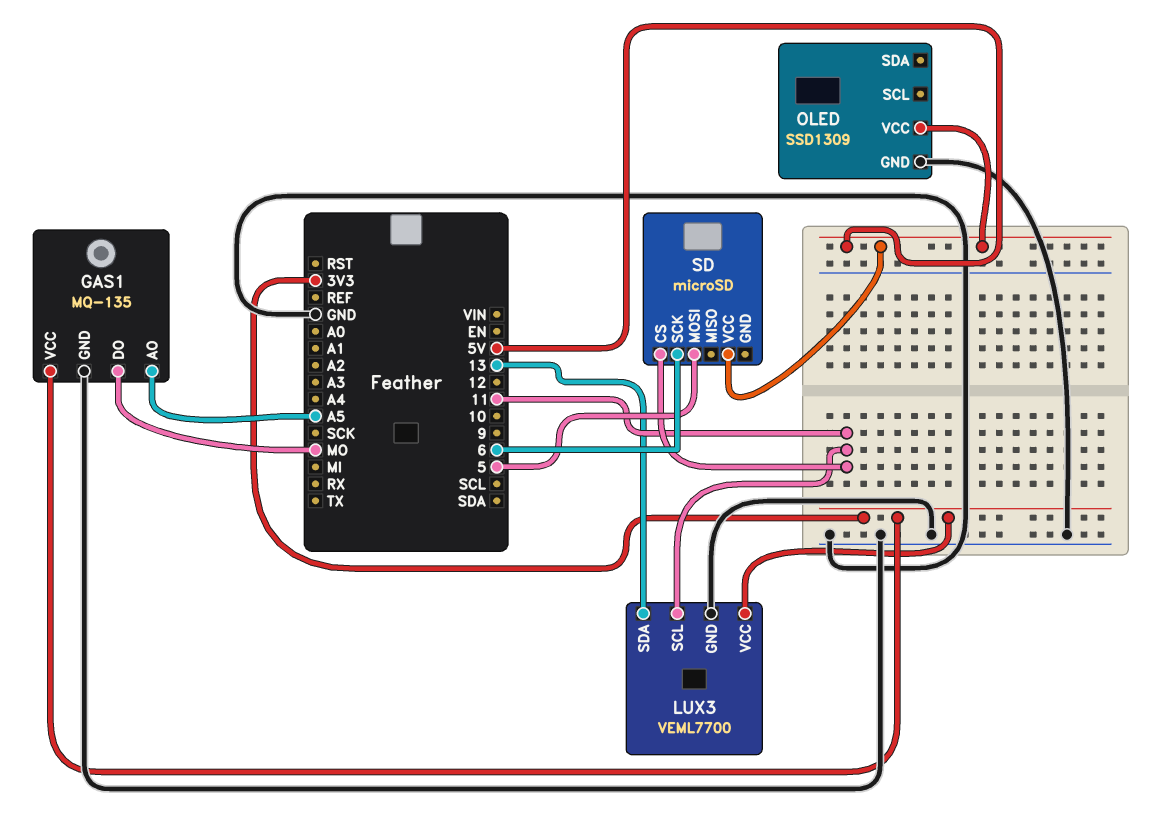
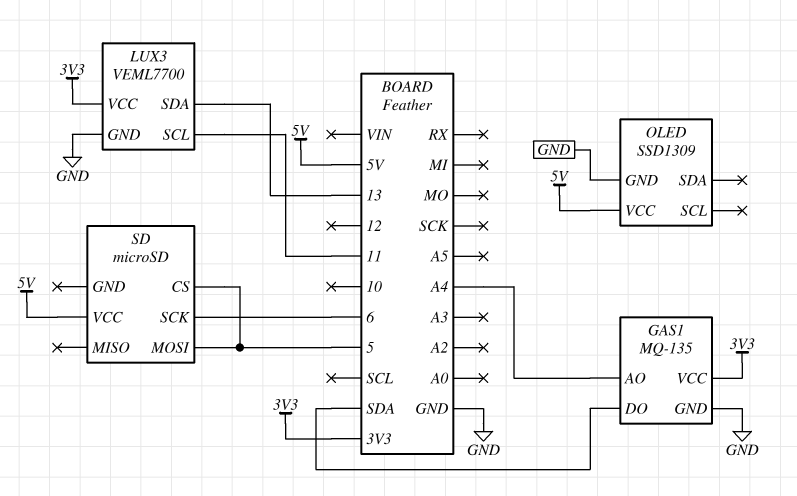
GAS1 pin AO: A5 -> A4
GAS1 pin DO: MO -> SDA
SD pin CS: 11 -> 5

